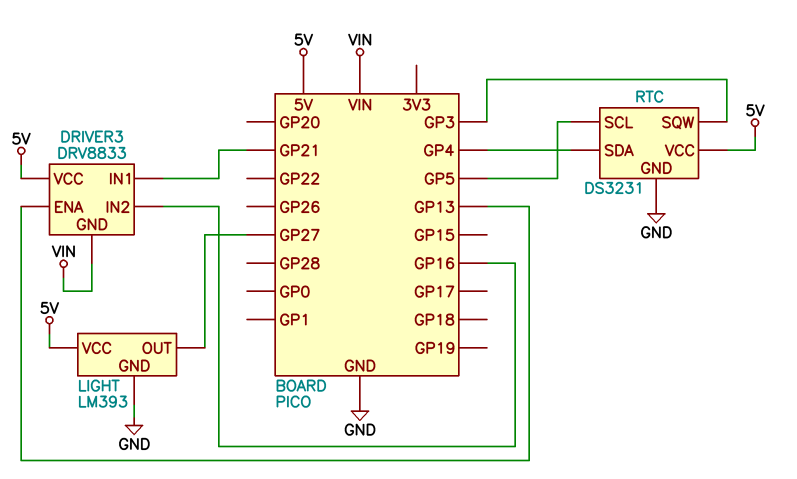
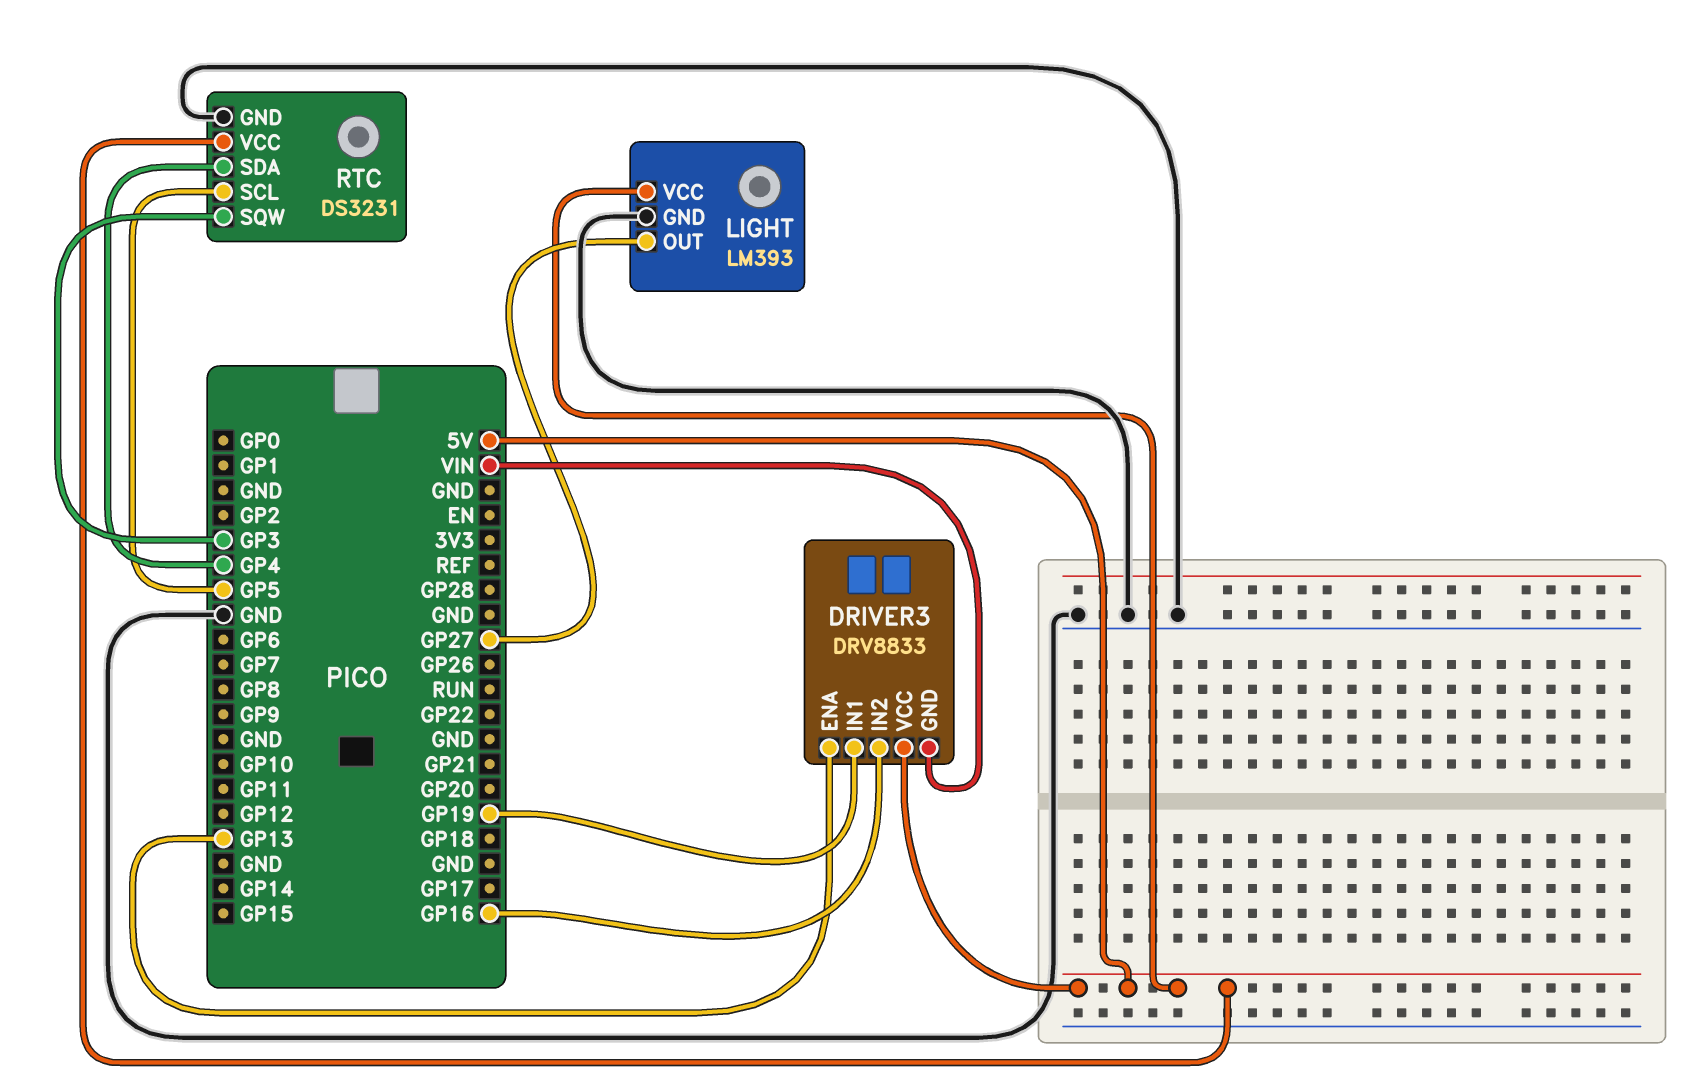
DRIVER3 pin IN1: GP21 -> GP19

